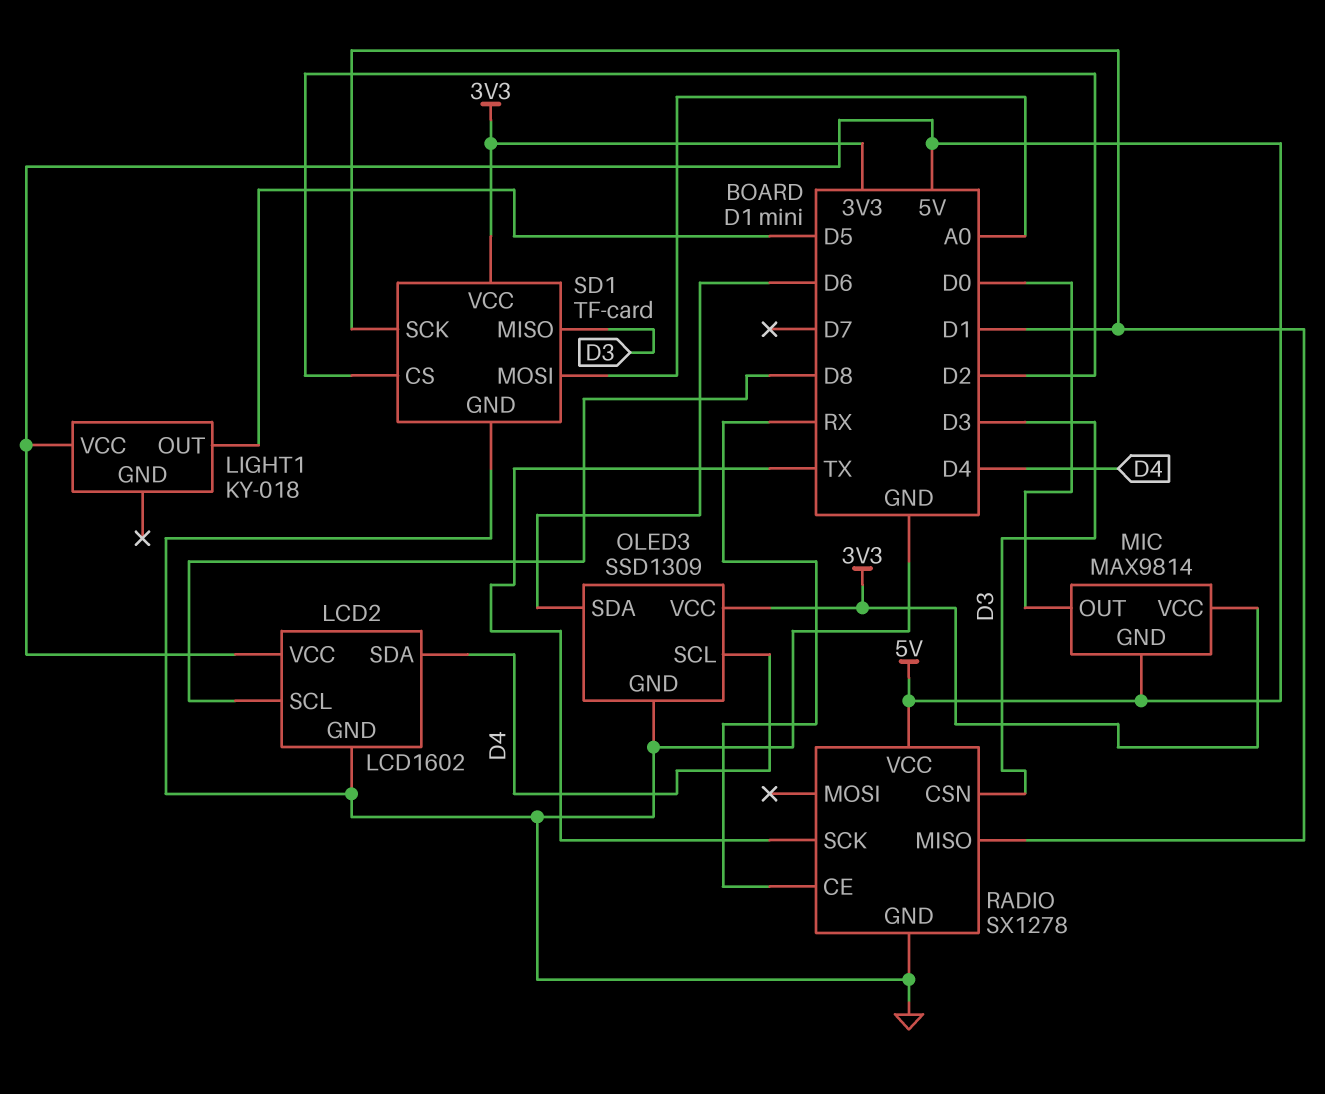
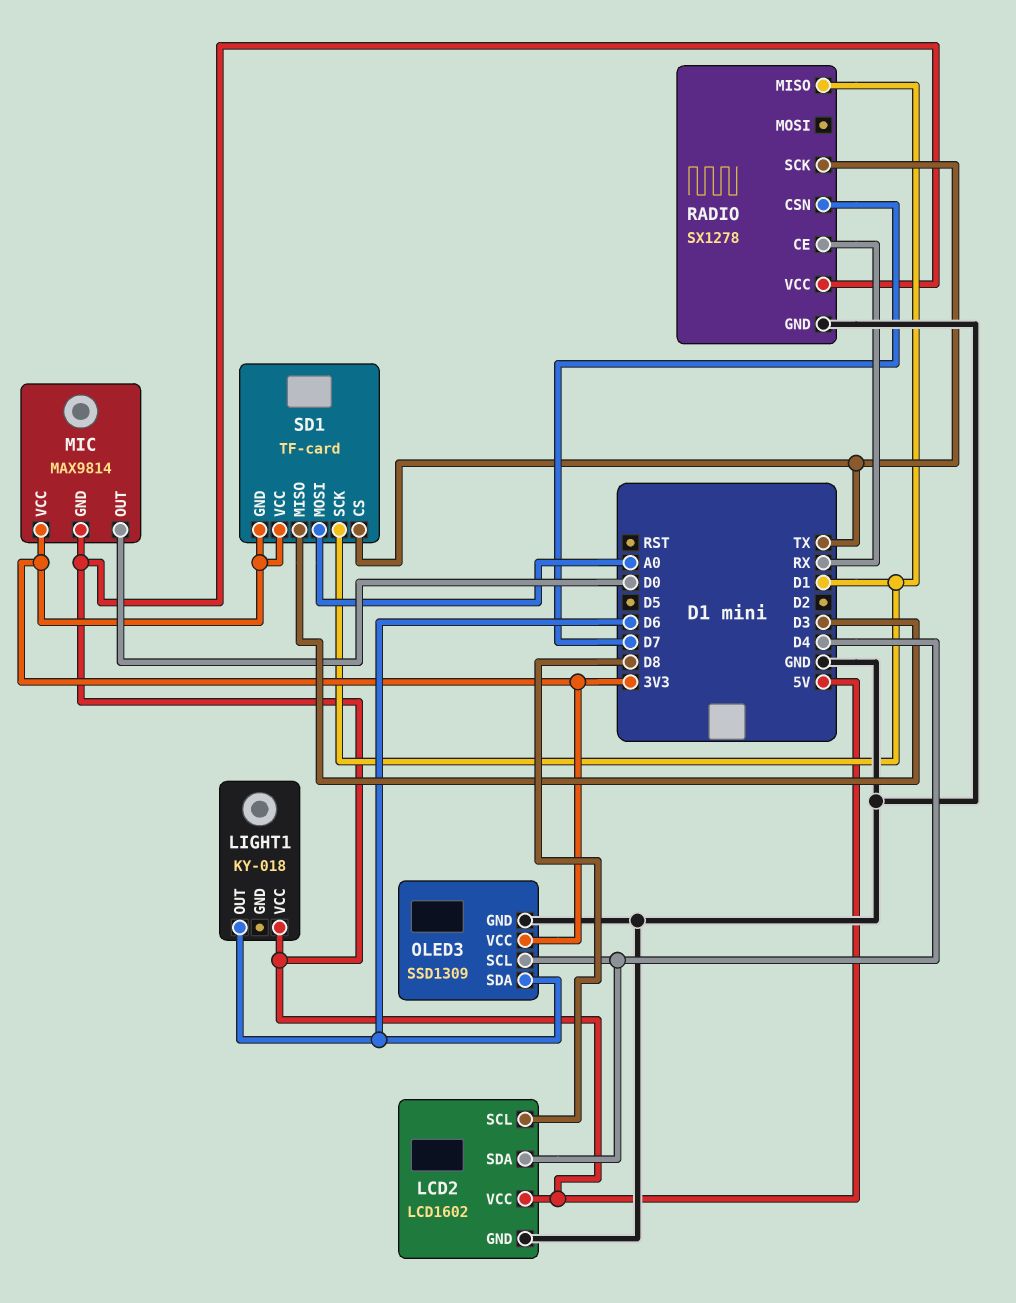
LIGHT1 pin OUT: D5 -> D6
RADIO pin CSN: D3 -> D7
SD1 pin CS: D2 -> TX
SD1 pin GND: GND -> 3V3

